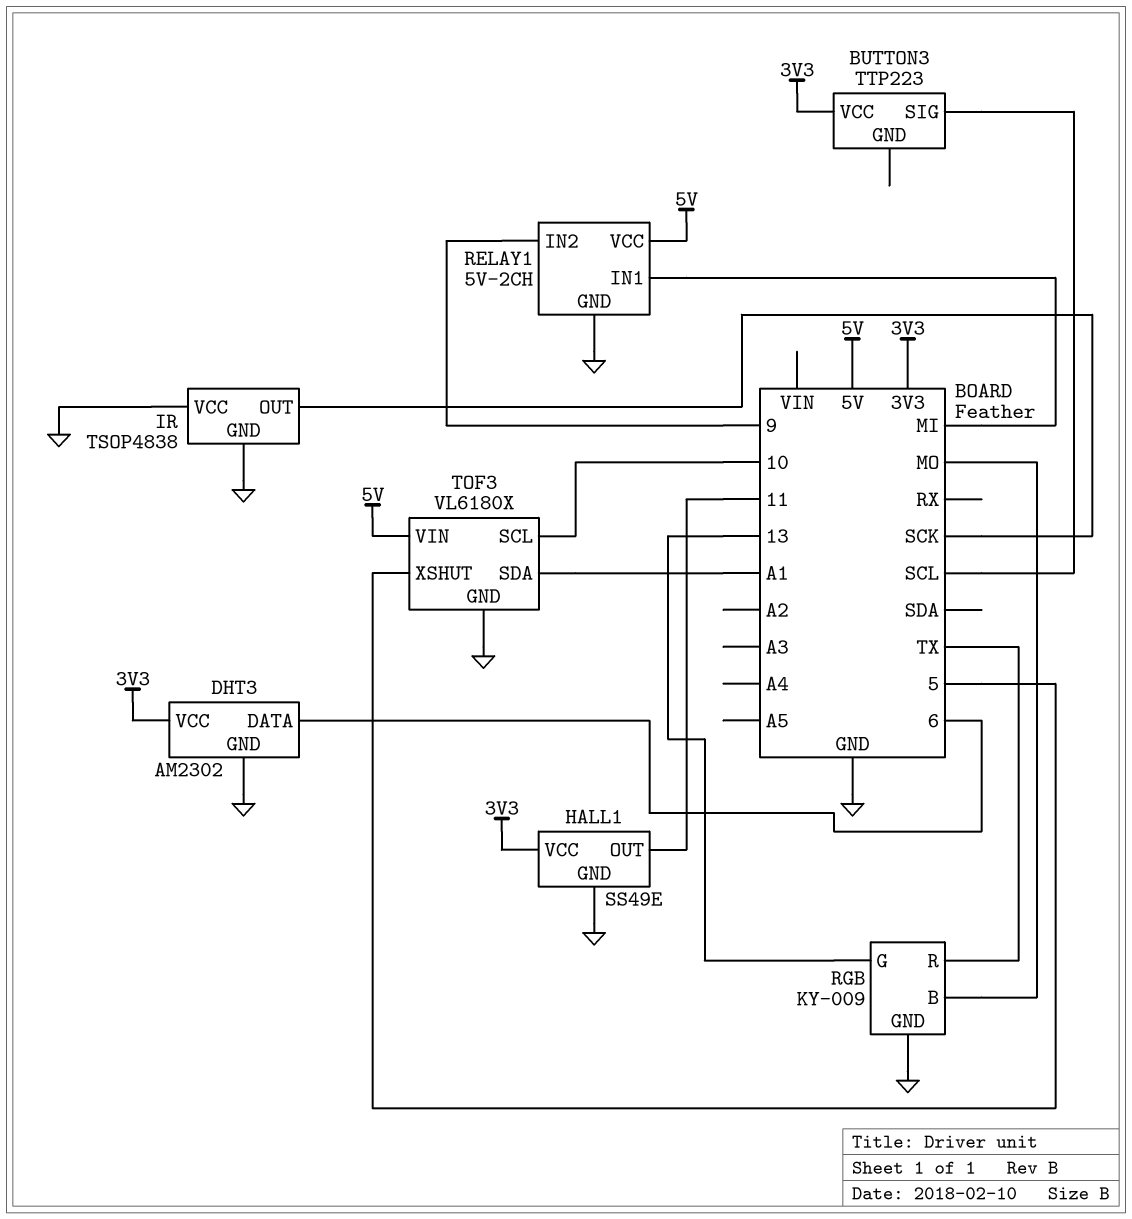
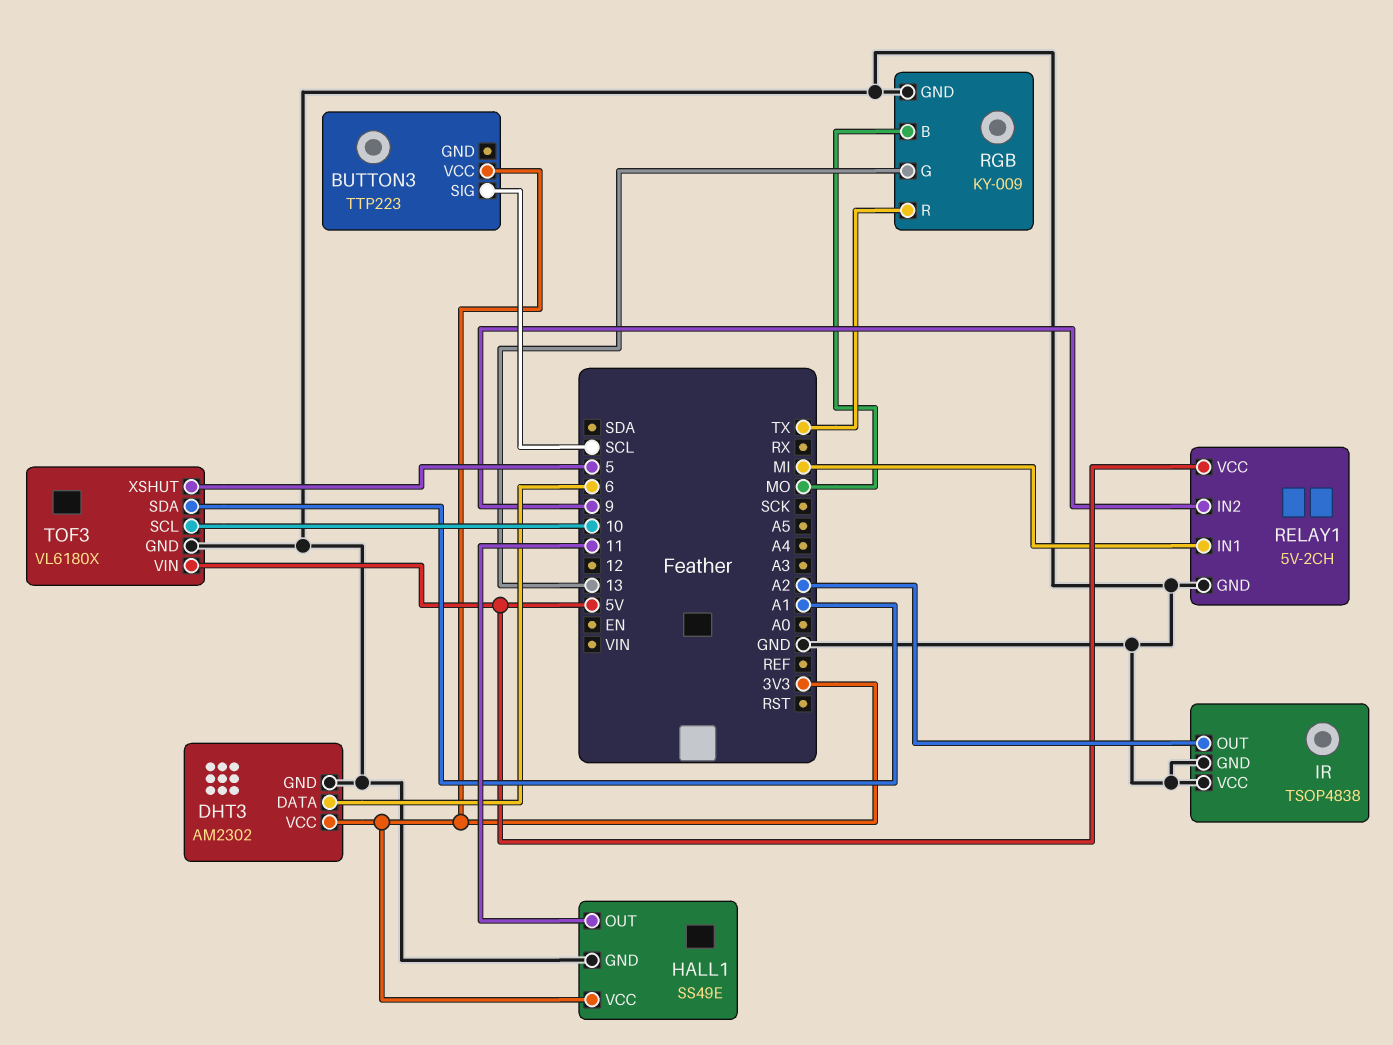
IR pin OUT: SCK -> A2

